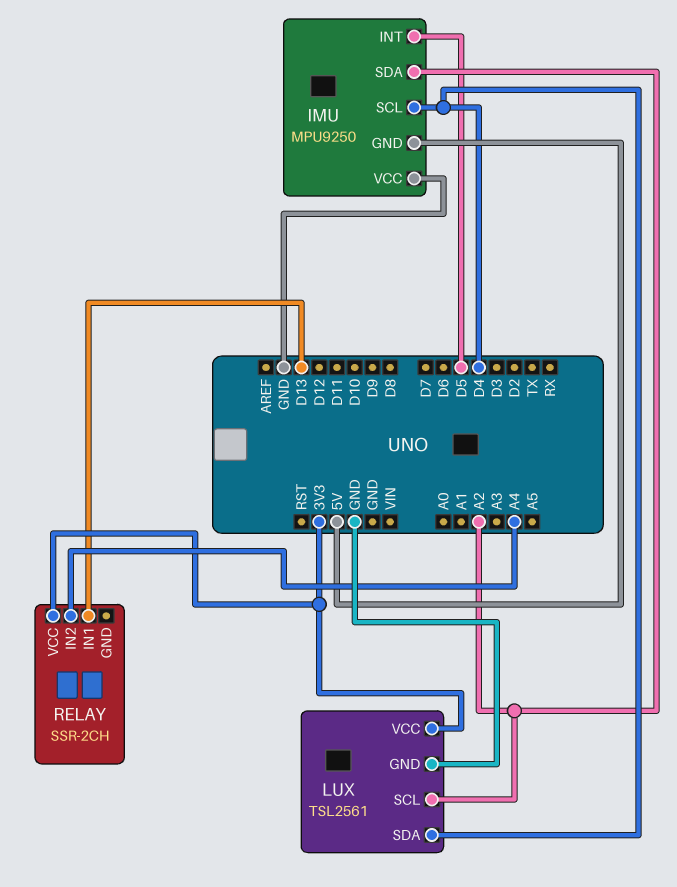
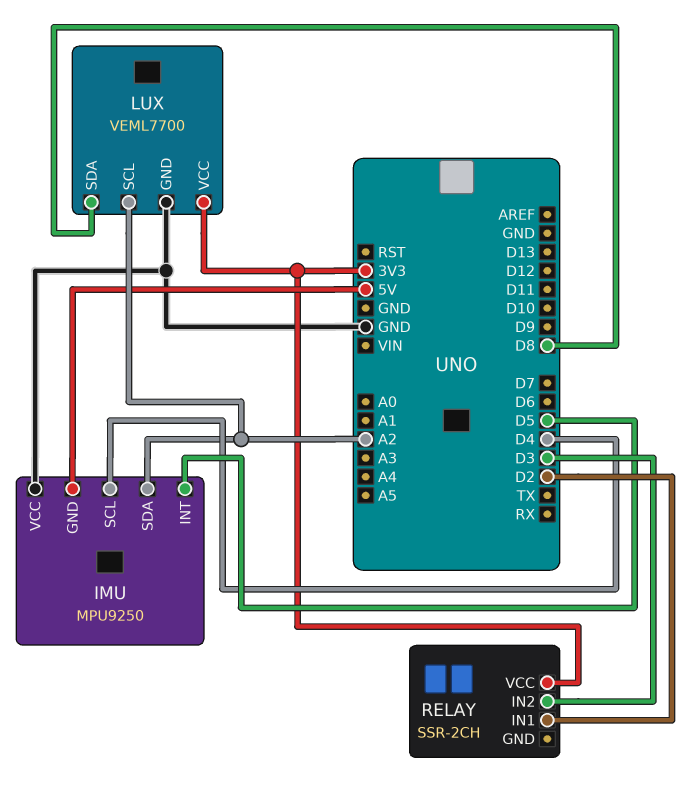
LUX: TSL2561 -> VEML7700
LUX pin SDA: D4 -> D8
RELAY pin IN1: D13 -> D2
RELAY pin IN2: A4 -> D3

